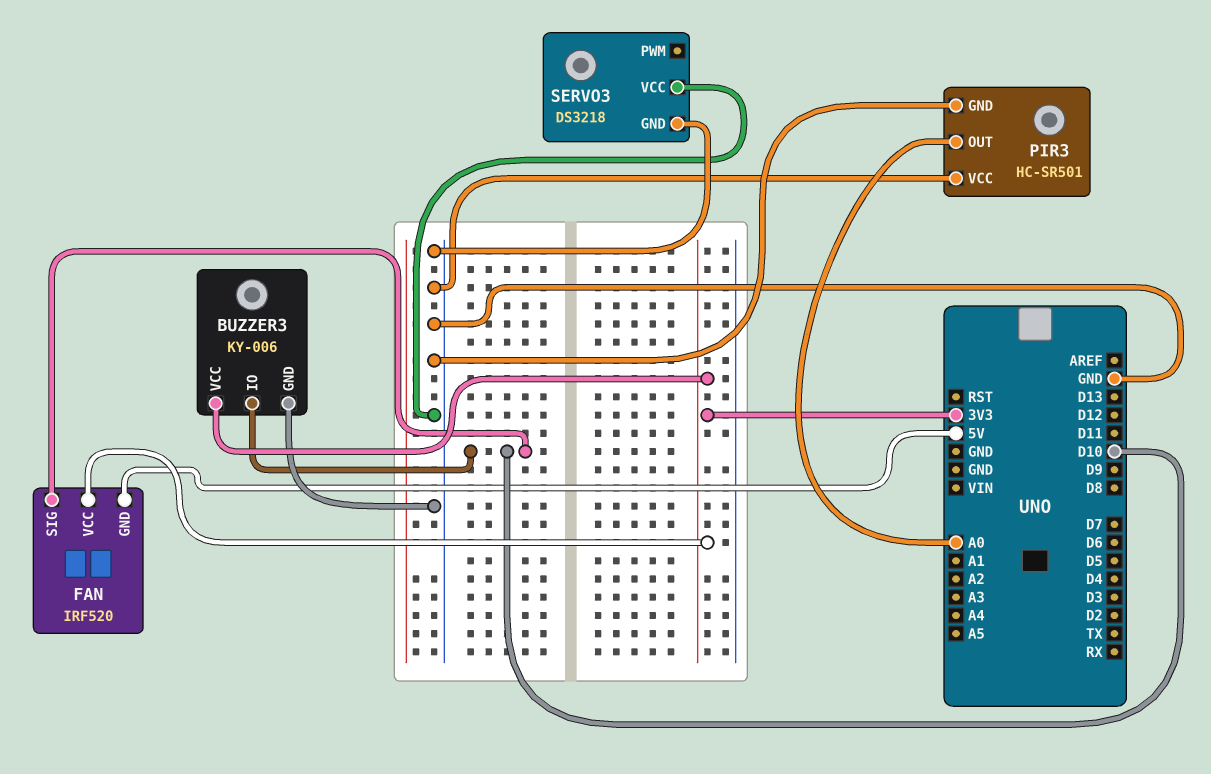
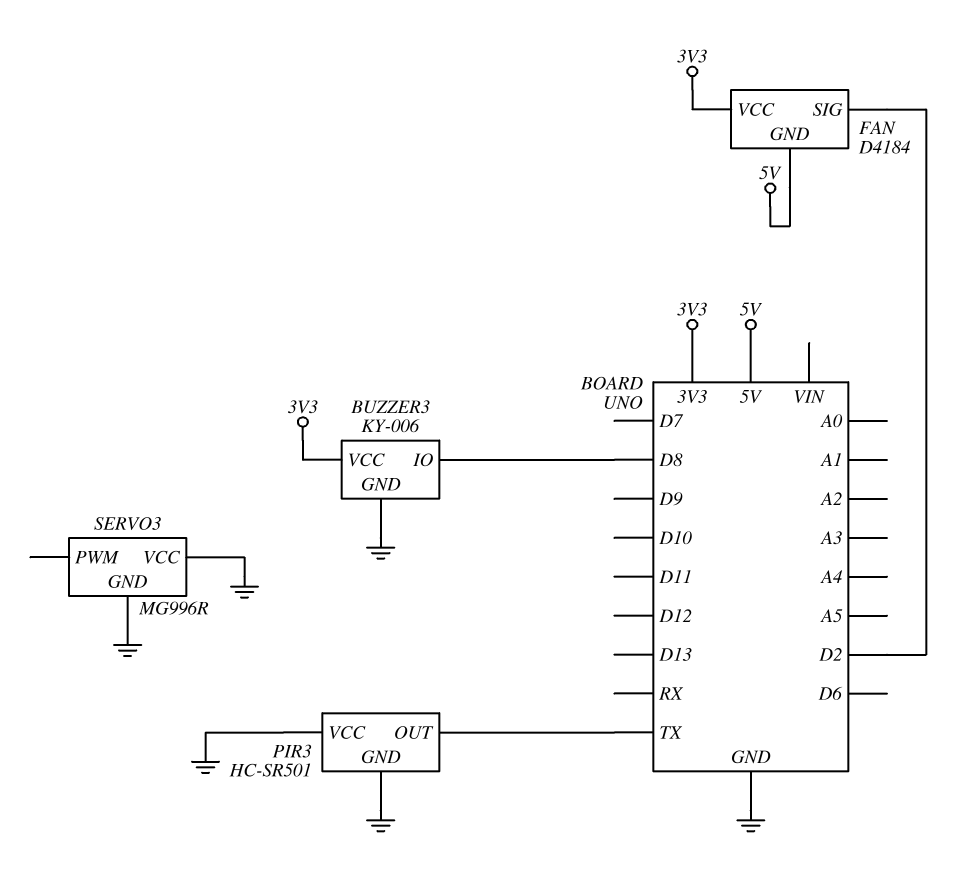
BUZZER3 pin IO: D10 -> D8
FAN: IRF520 -> D4184
FAN pin SIG: D10 -> D2
PIR3 pin OUT: A0 -> TX
SERVO3: DS3218 -> MG996R

